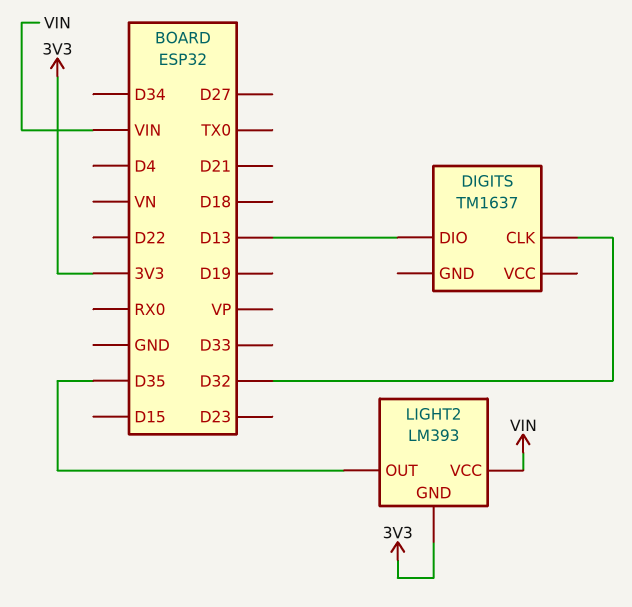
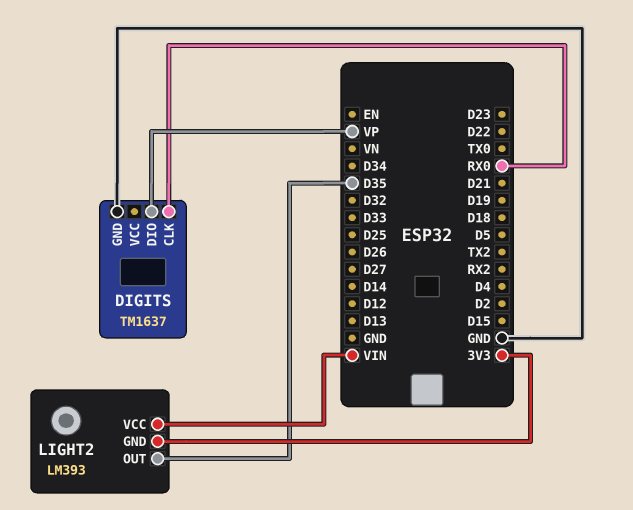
DIGITS pin CLK: D32 -> RX0
DIGITS pin DIO: D13 -> VP
DIGITS pin GND: none -> GND

